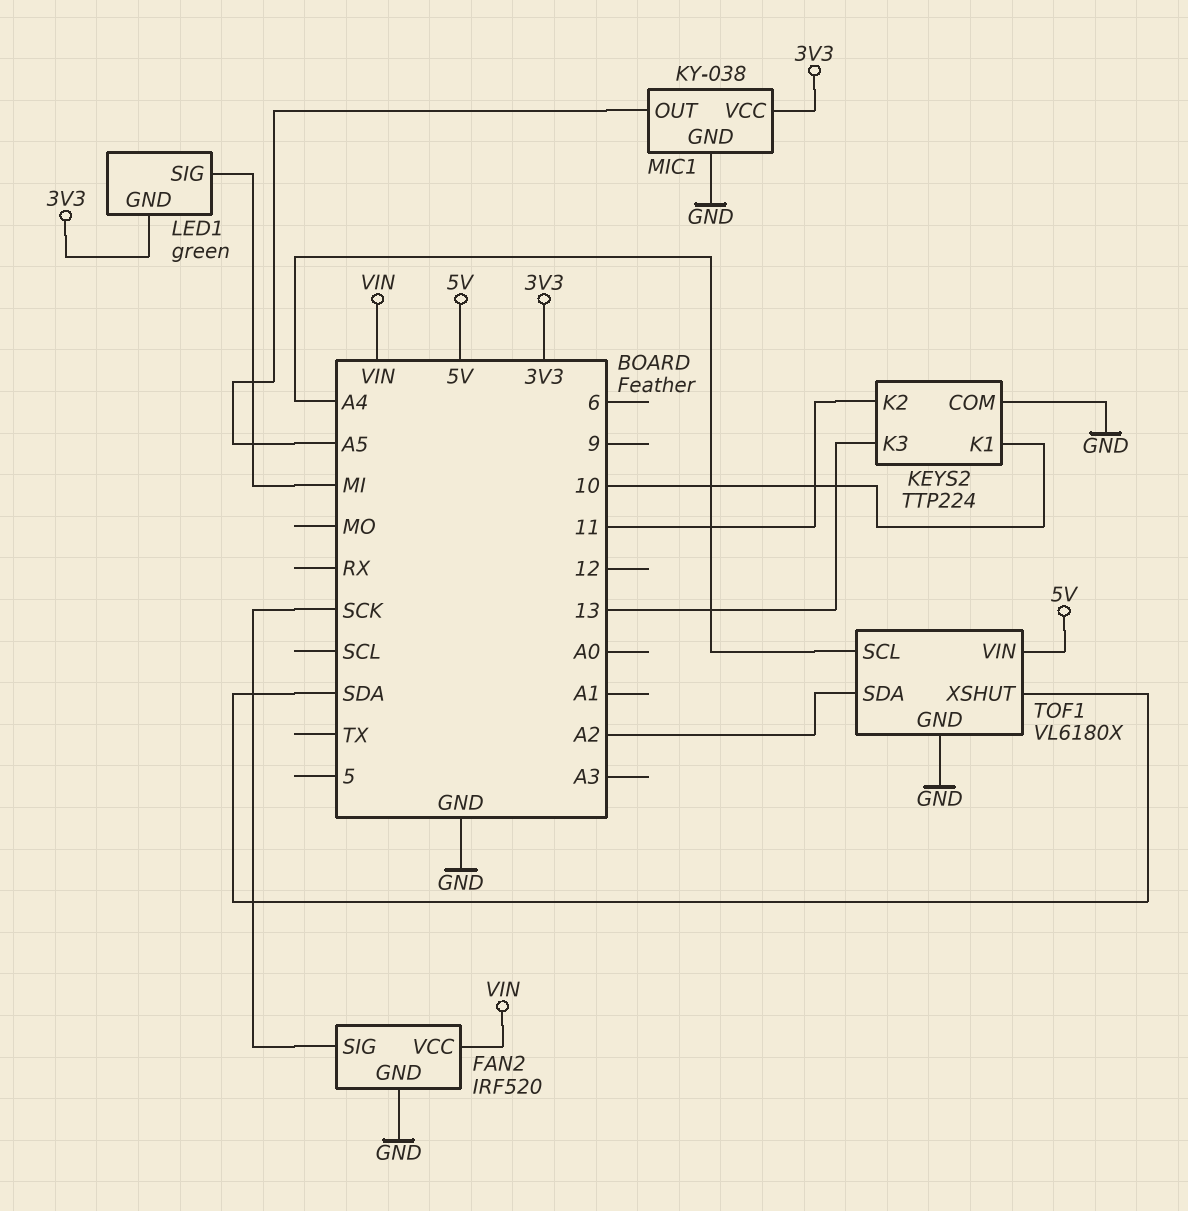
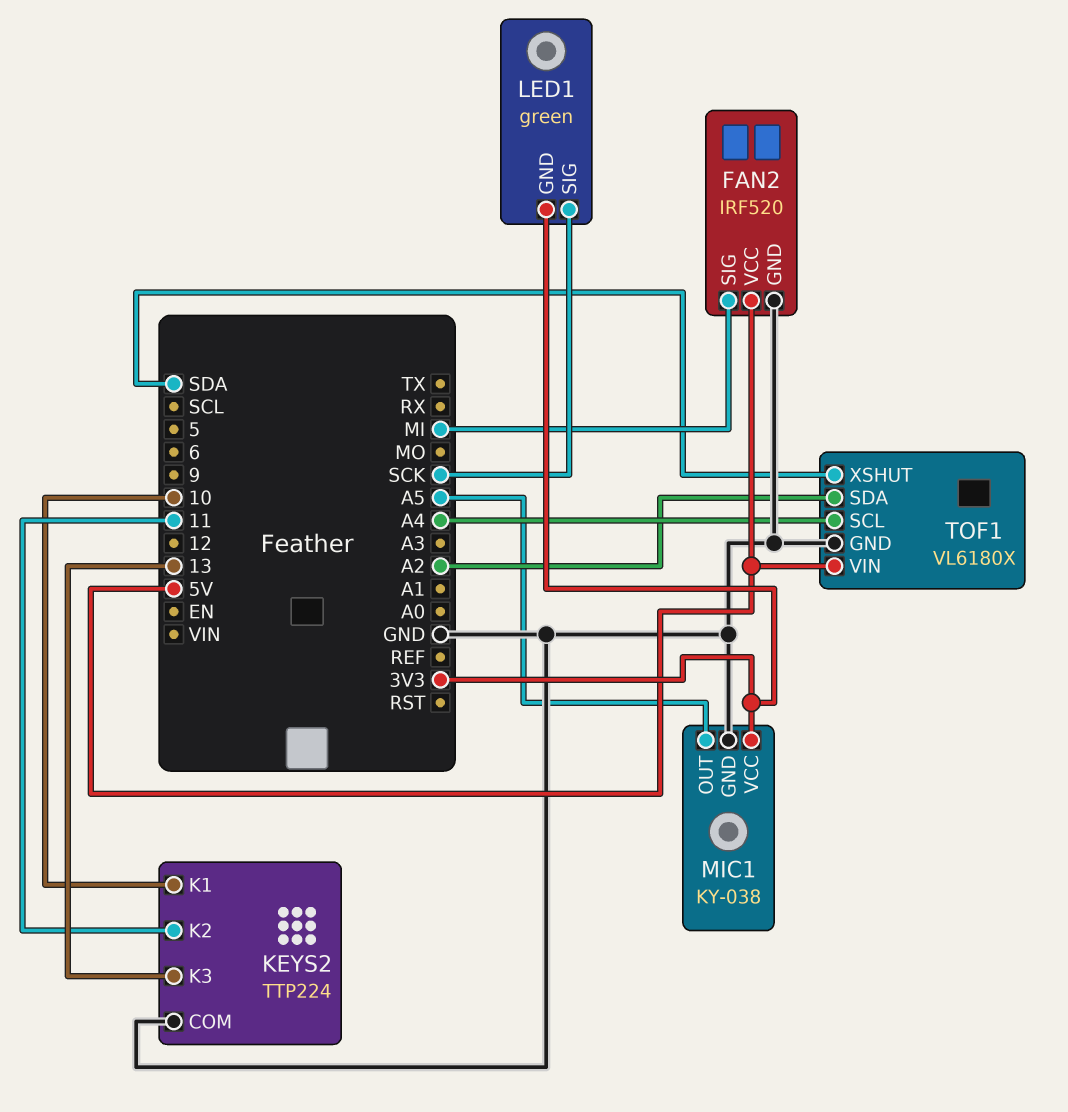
FAN2 pin SIG: SCK -> MI
FAN2 pin VCC: VIN -> 5V
LED1 pin SIG: MI -> SCK

